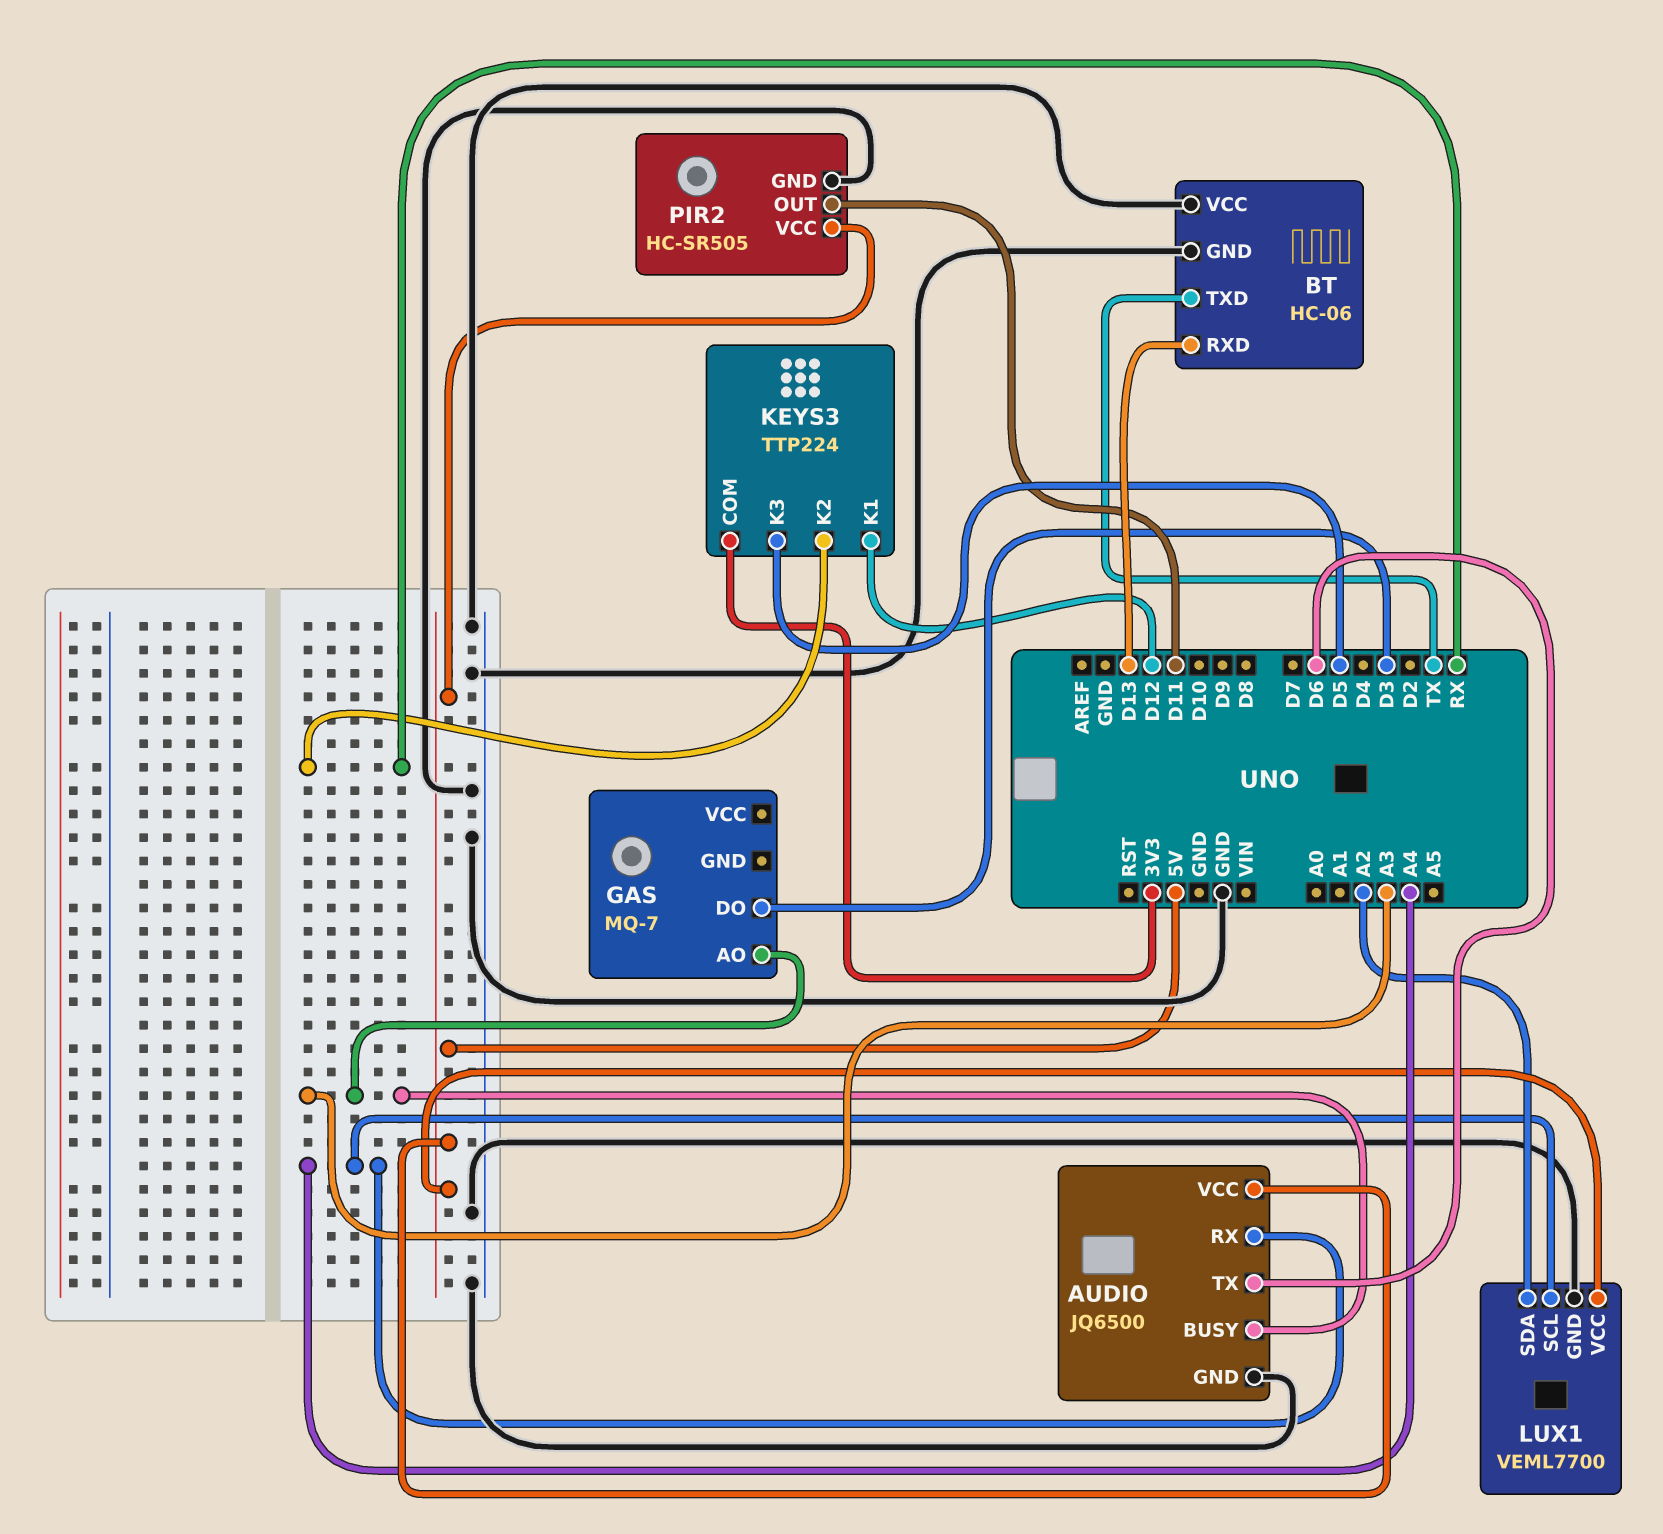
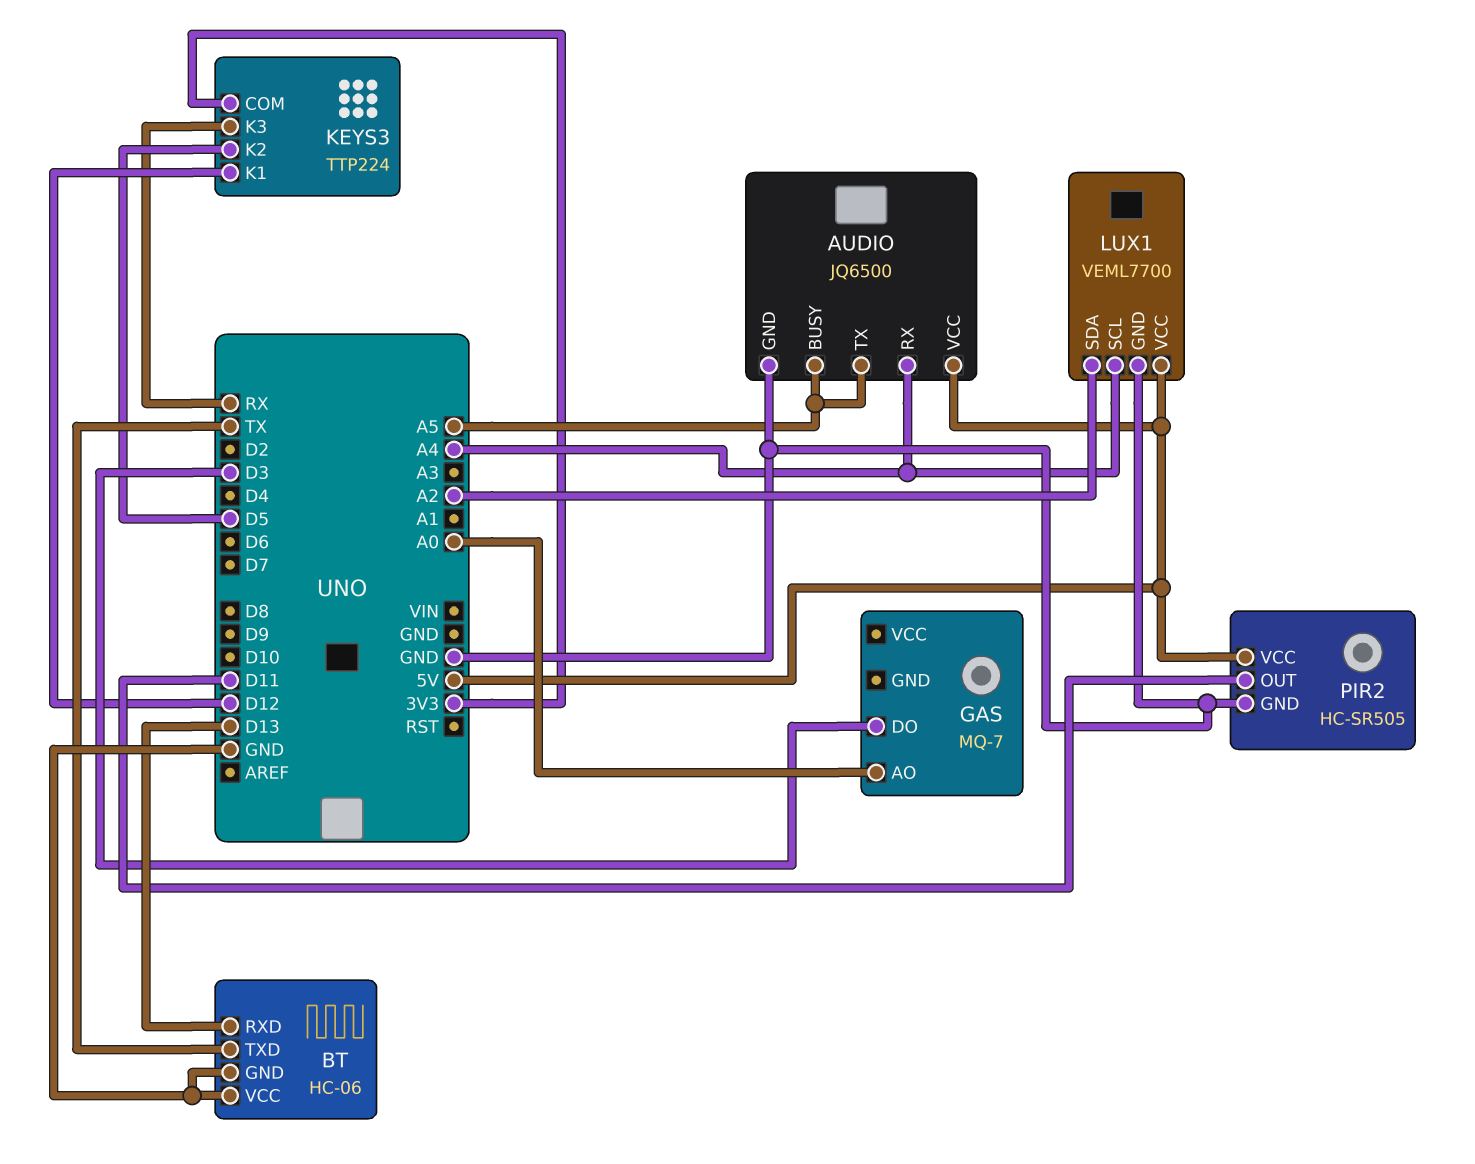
AUDIO pin BUSY: A3 -> A5
AUDIO pin TX: D6 -> A5
GAS pin AO: A3 -> A0
KEYS3 pin K2: RX -> D5
KEYS3 pin K3: D5 -> RX

